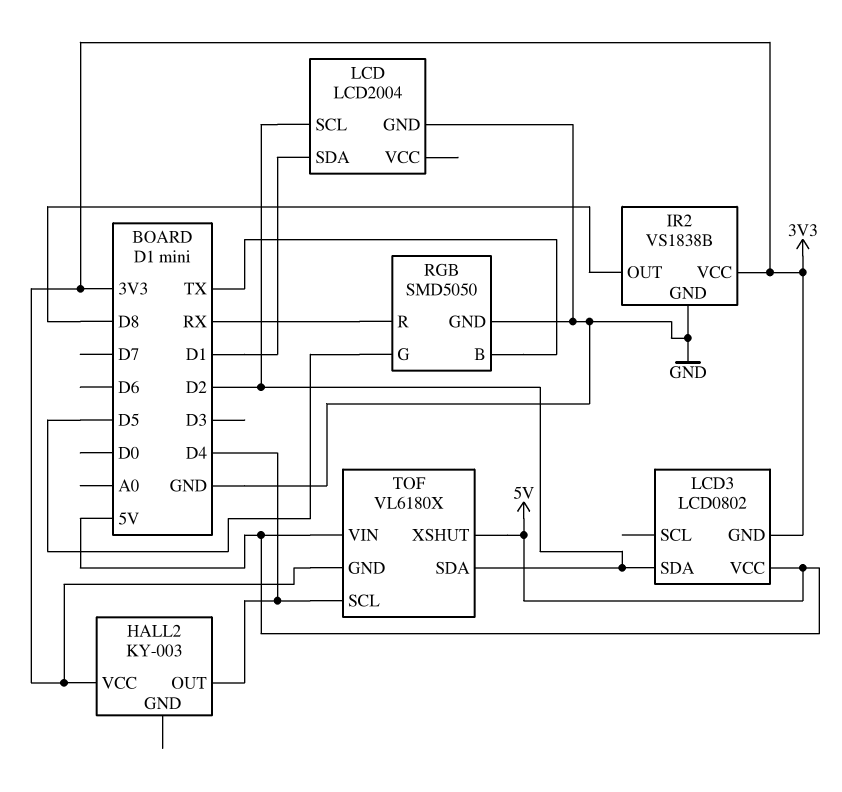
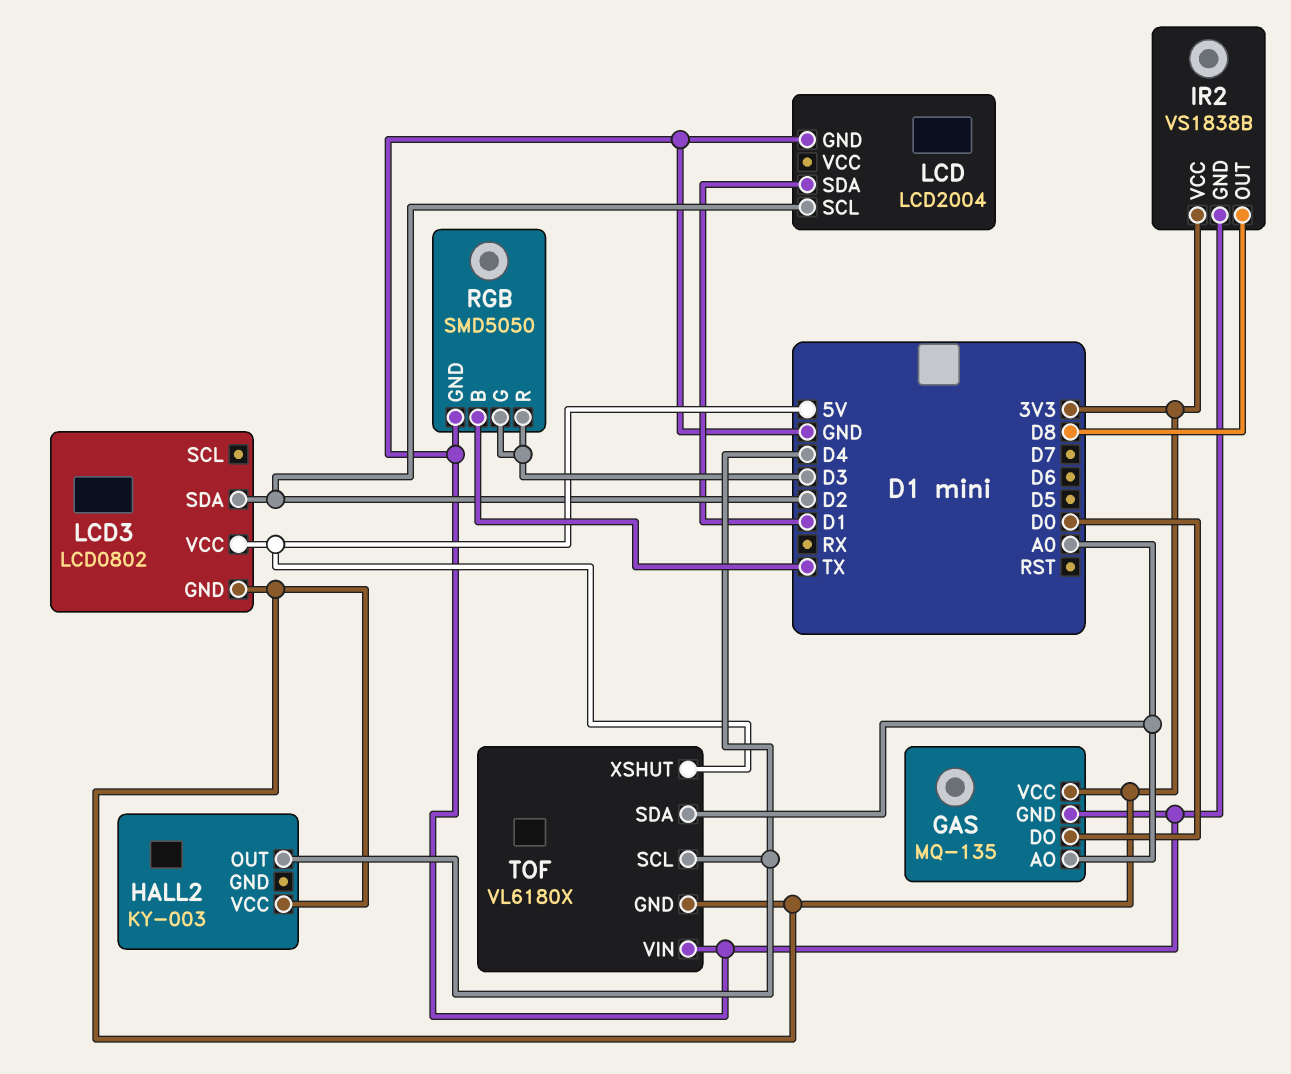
GAS: none -> MQ-135
GAS pin AO: none -> A0
GAS pin DO: none -> D0
GAS pin GND: none -> GND
GAS pin VCC: none -> 3V3
RGB pin G: D5 -> D3
RGB pin R: RX -> D3
TOF pin SDA: D2 -> A0
TOF pin VIN: 5V -> GND

